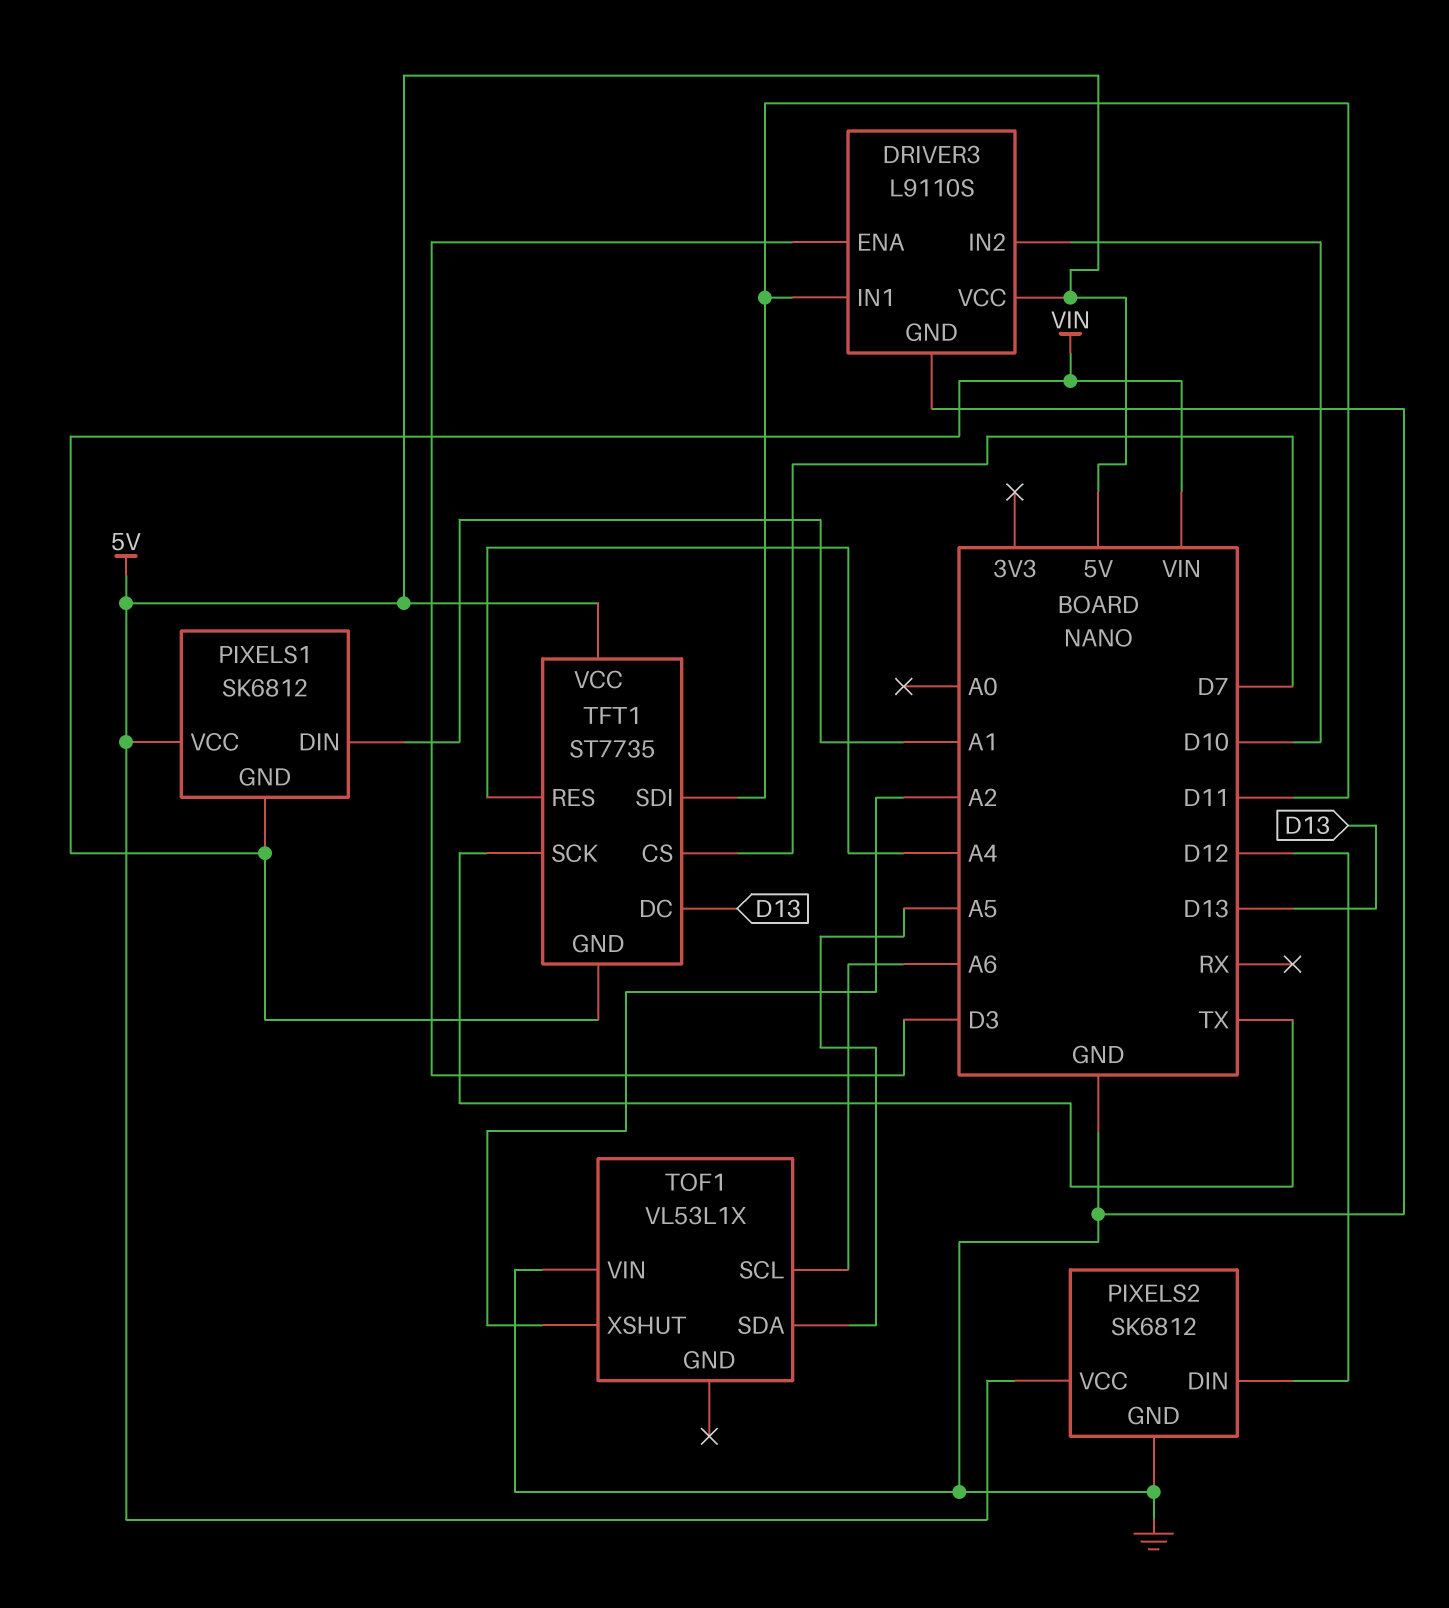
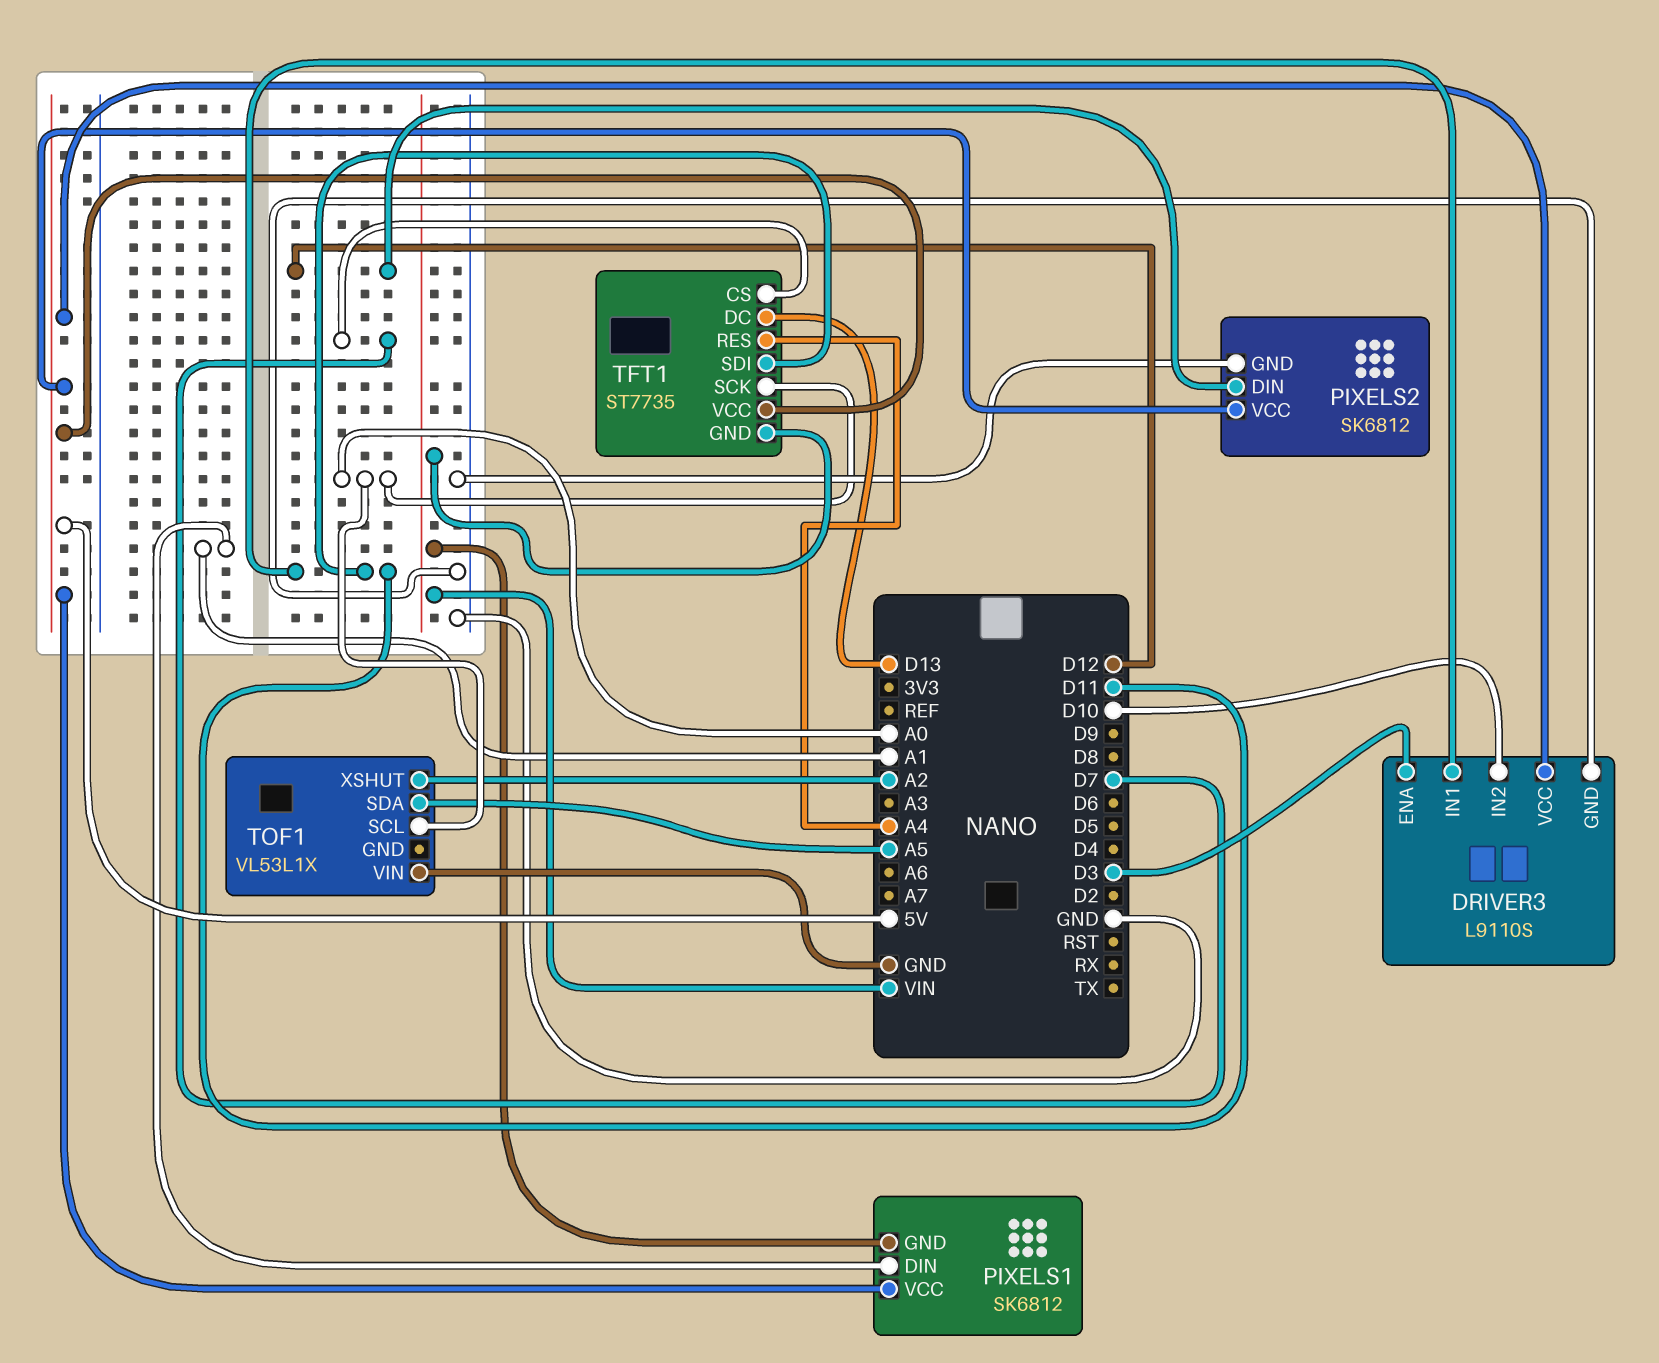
TFT1 pin SCK: TX -> A0
TOF1 pin SCL: A6 -> A0

